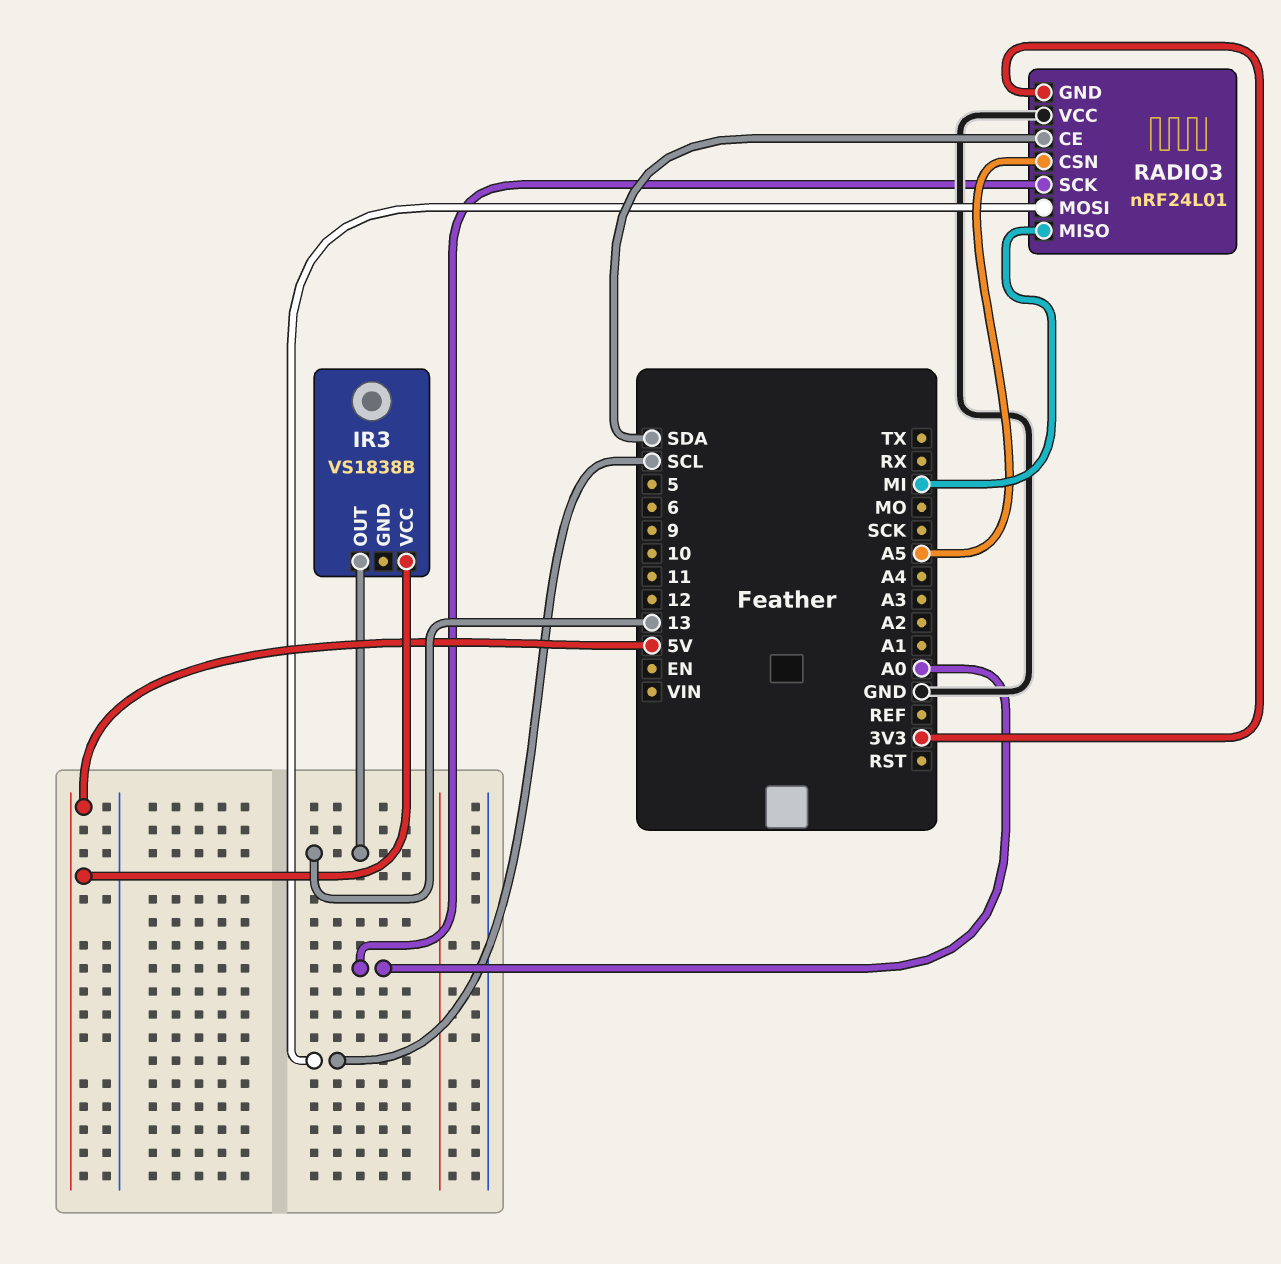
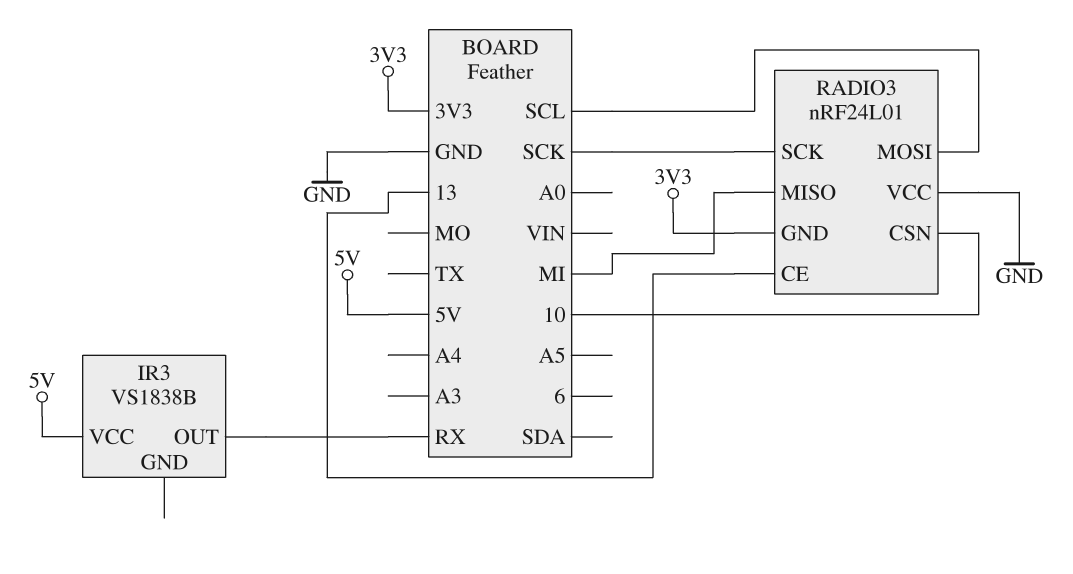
IR3 pin OUT: 13 -> RX
RADIO3 pin CE: SDA -> 13
RADIO3 pin CSN: A5 -> 10
RADIO3 pin SCK: A0 -> SCK

